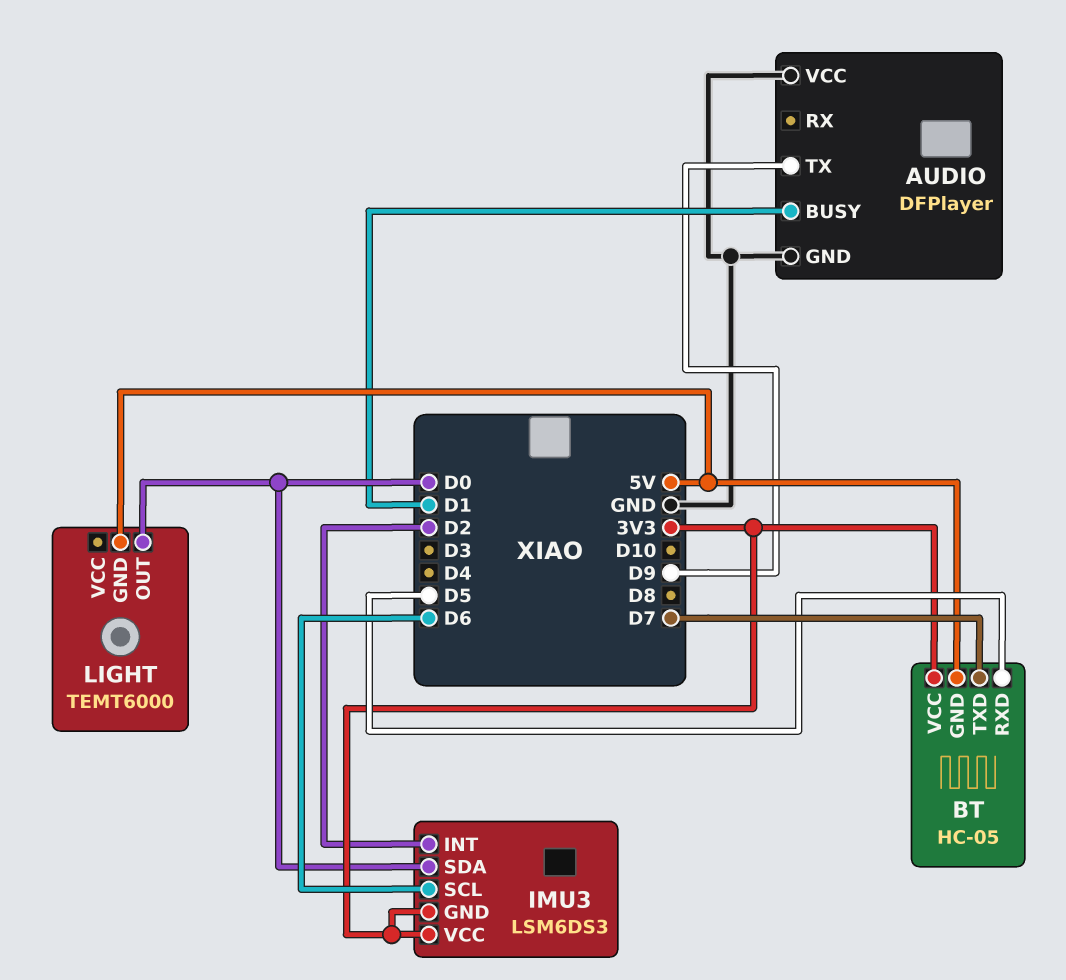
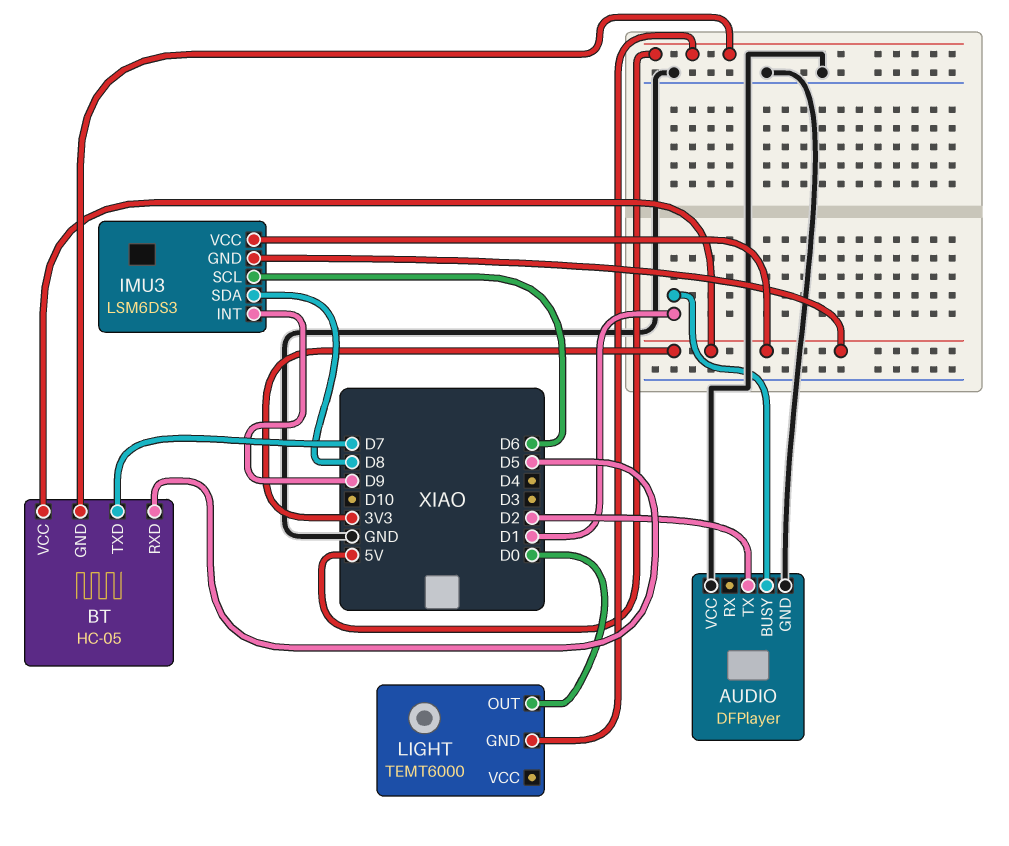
AUDIO pin TX: D9 -> D2
IMU3 pin INT: D2 -> D9
IMU3 pin SDA: D0 -> D8

